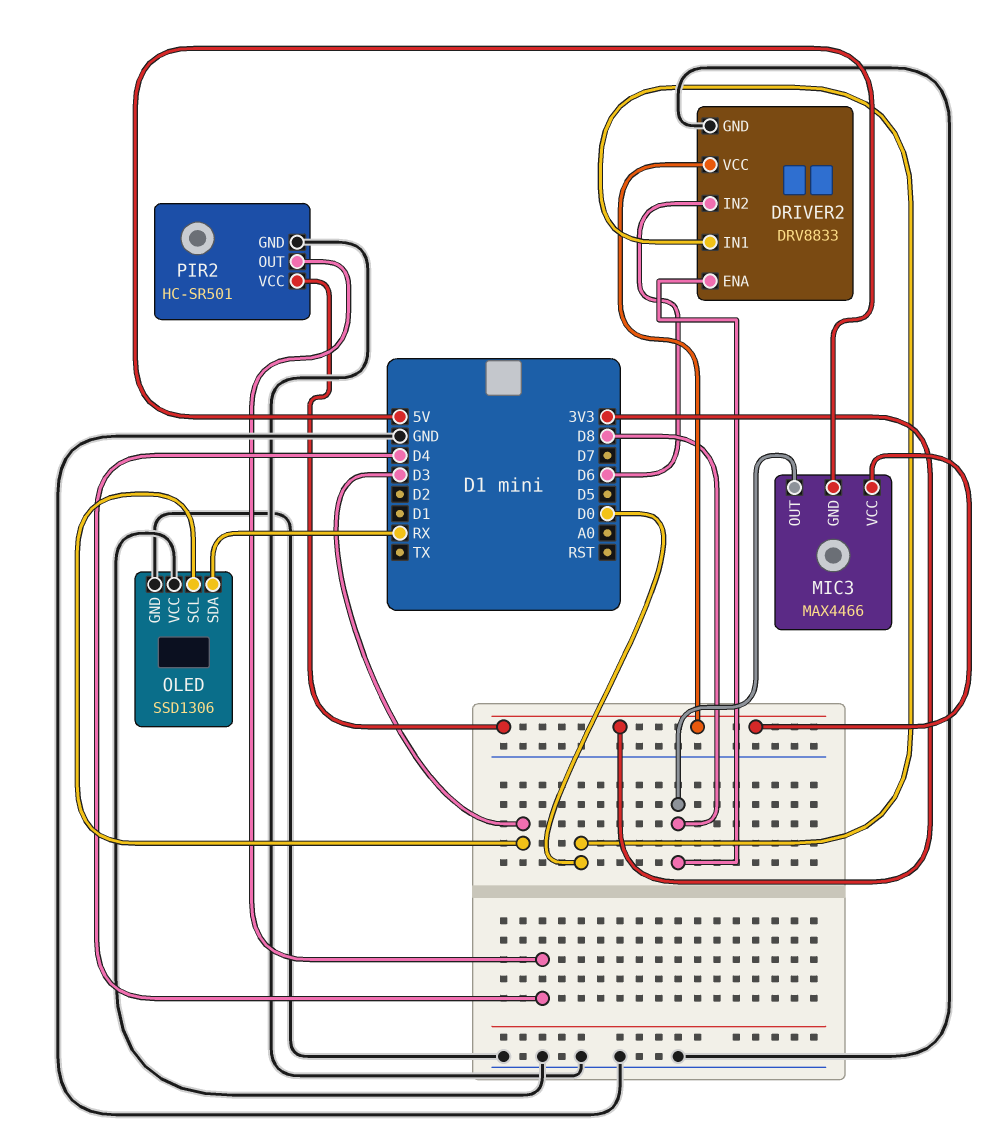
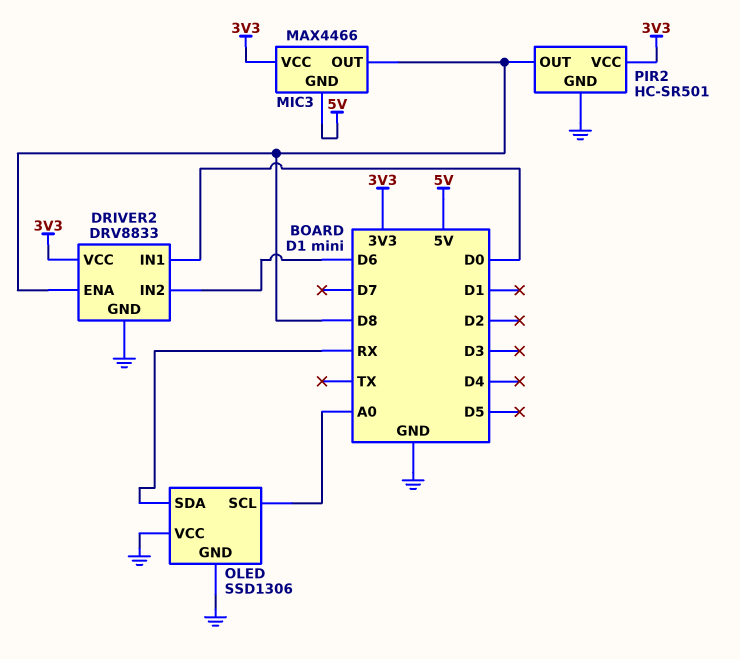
OLED pin SCL: D3 -> A0
PIR2 pin OUT: D4 -> D8

